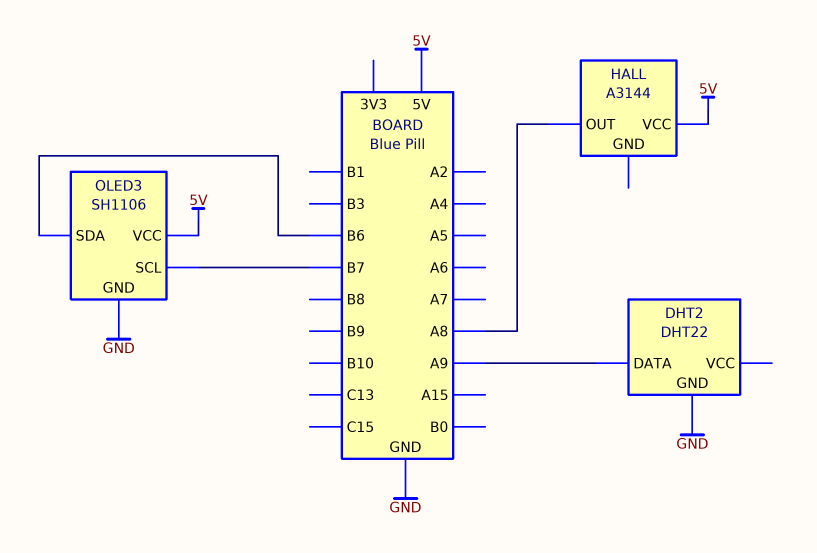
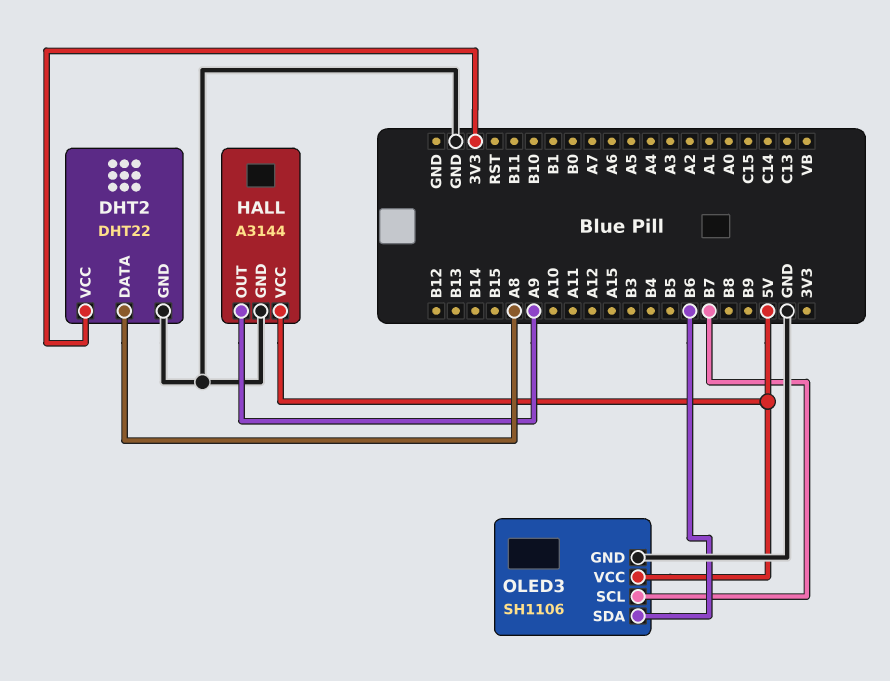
DHT2 pin DATA: A9 -> A8
DHT2 pin VCC: none -> 3V3
HALL pin GND: none -> GND
HALL pin OUT: A8 -> A9

